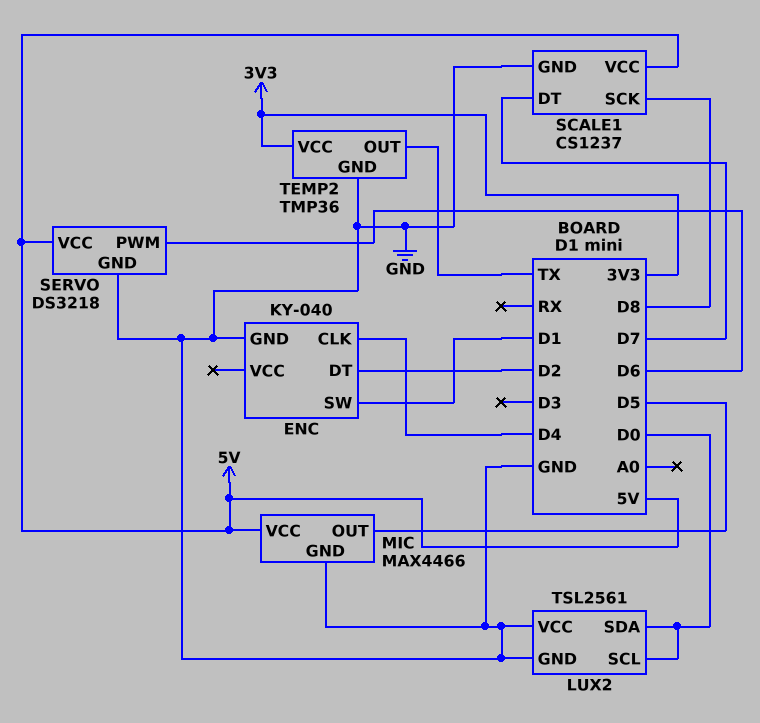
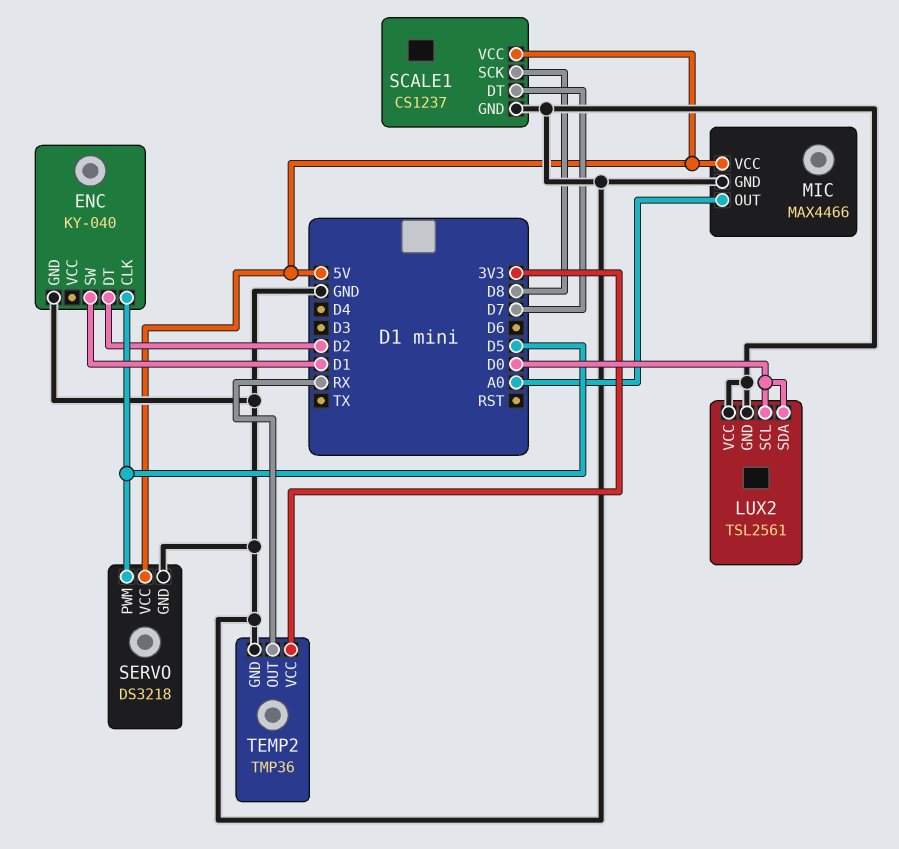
ENC pin CLK: D4 -> D5
MIC pin OUT: D5 -> A0
SERVO pin PWM: D6 -> D5
TEMP2 pin OUT: TX -> RX

